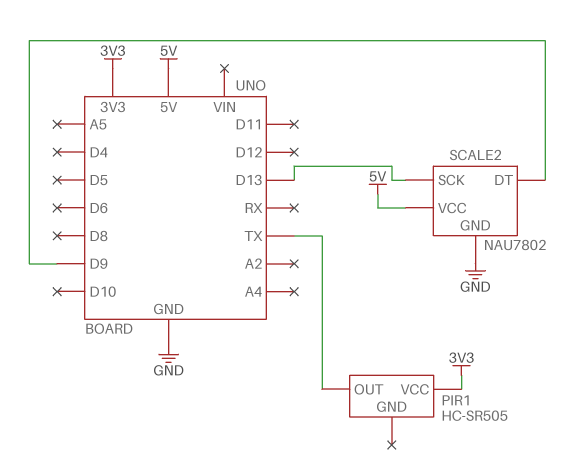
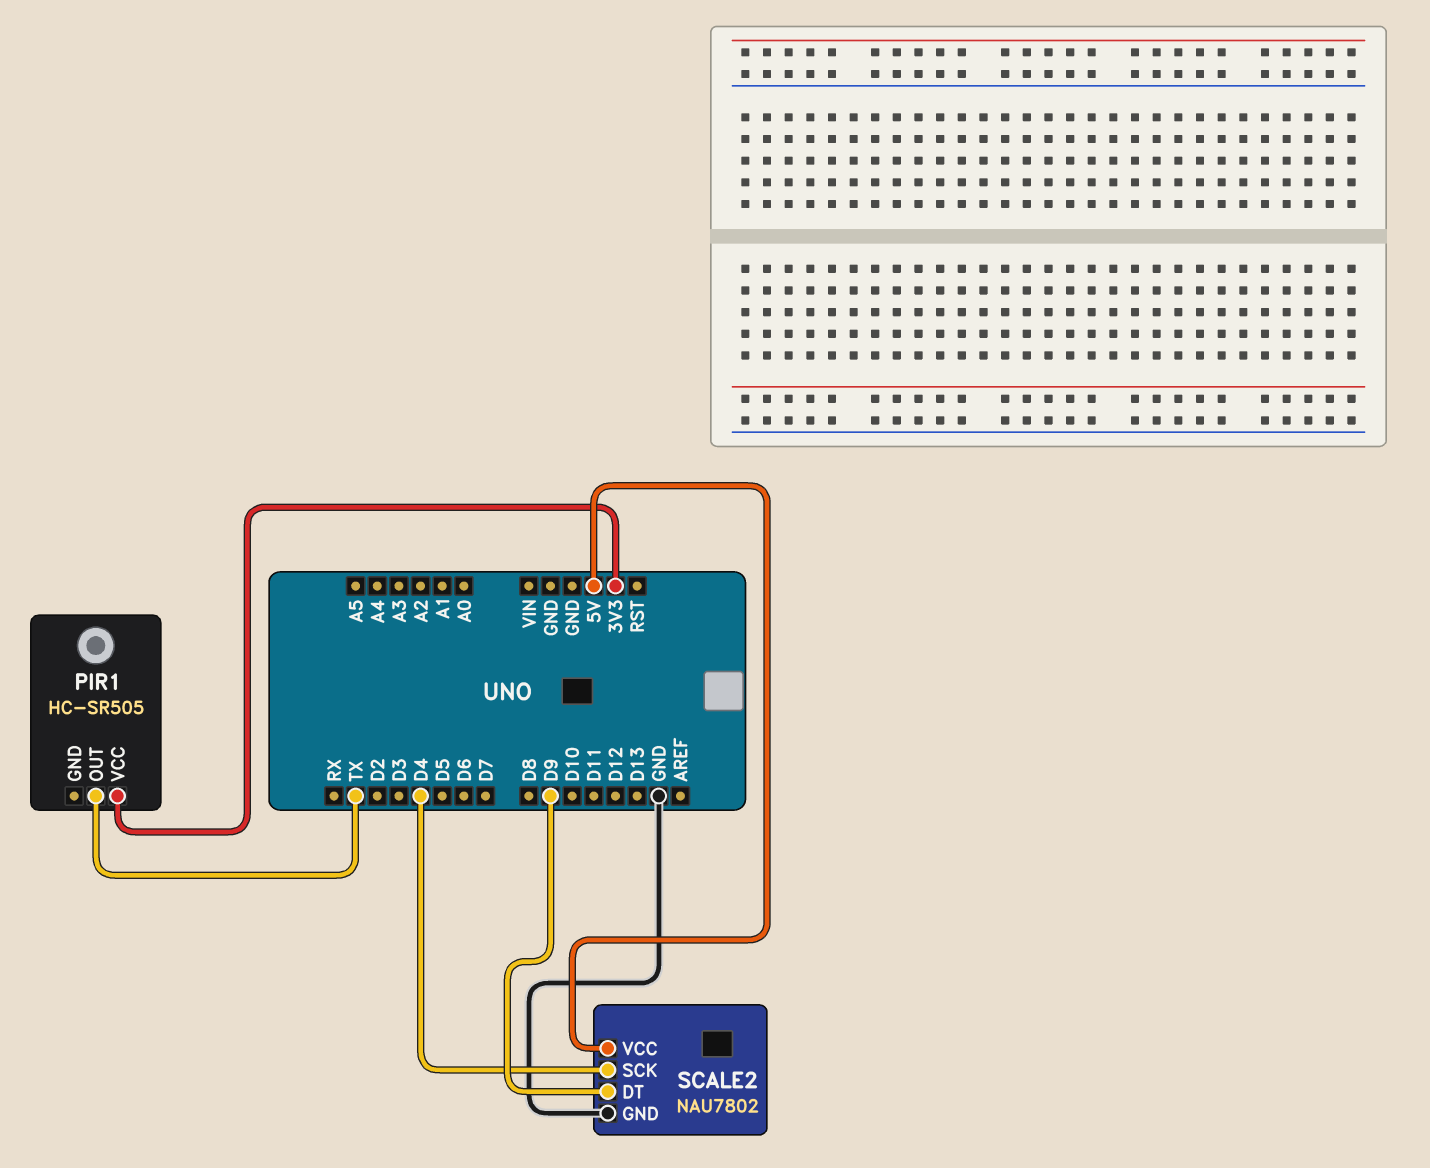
SCALE2 pin SCK: D13 -> D4

